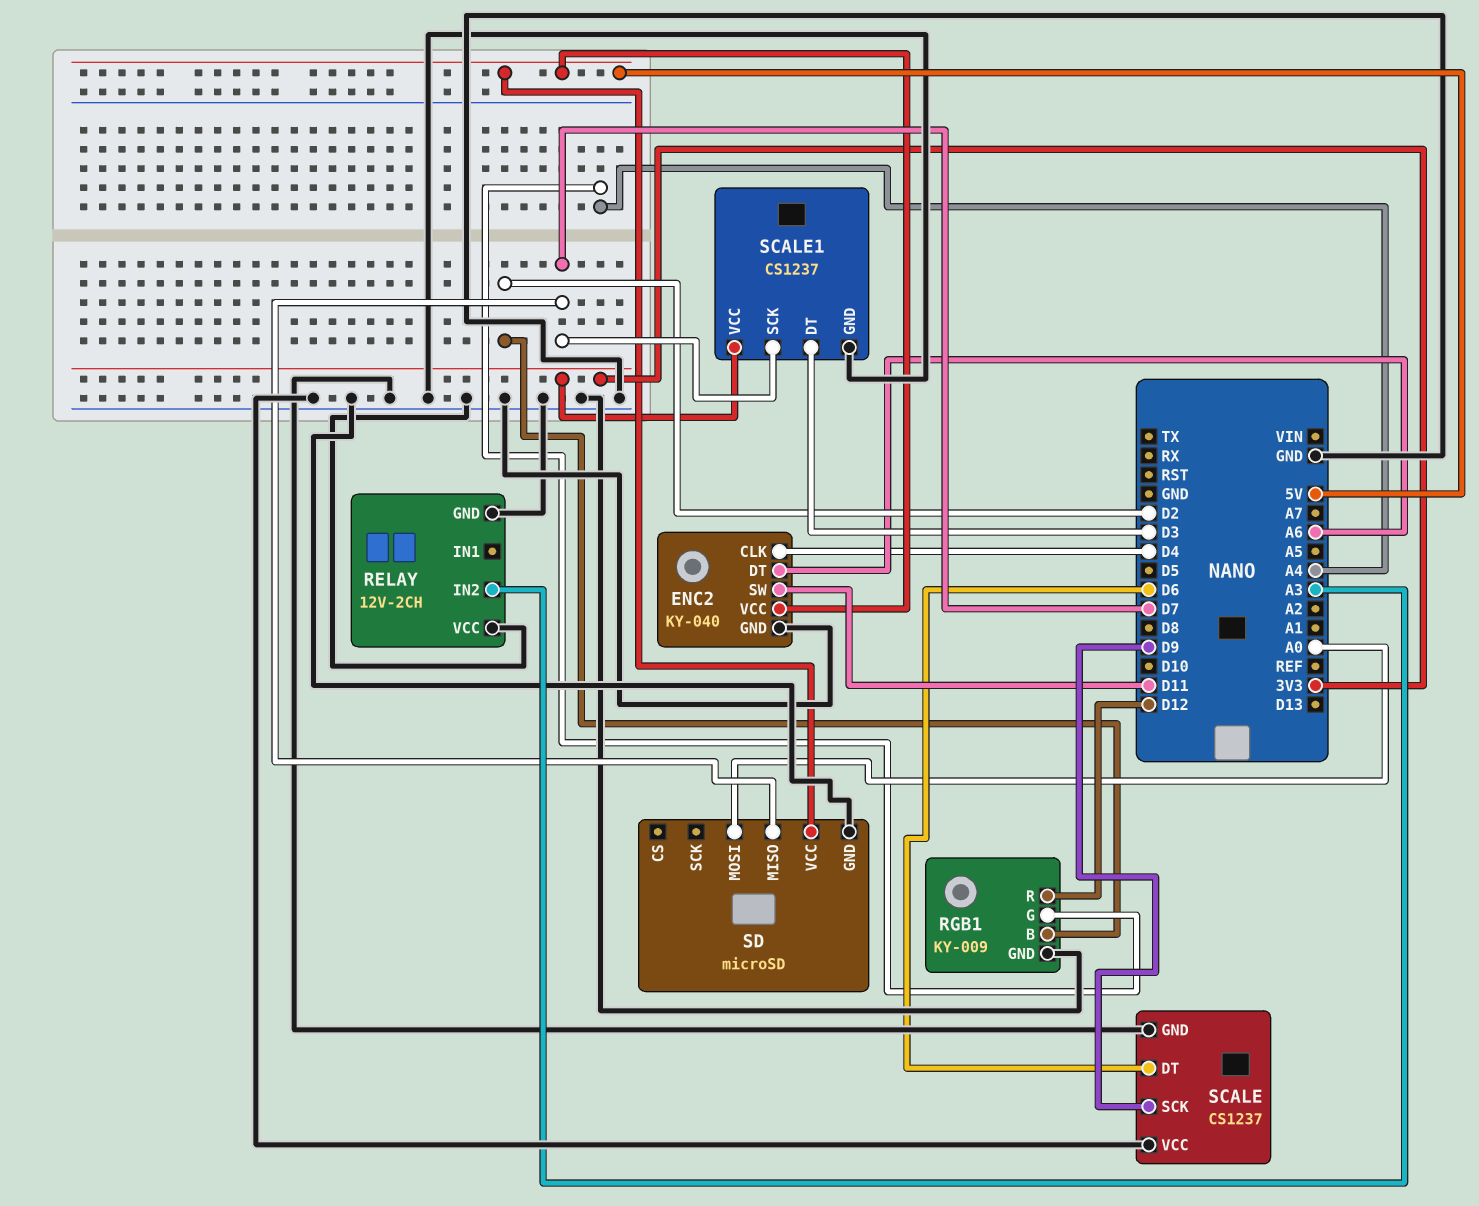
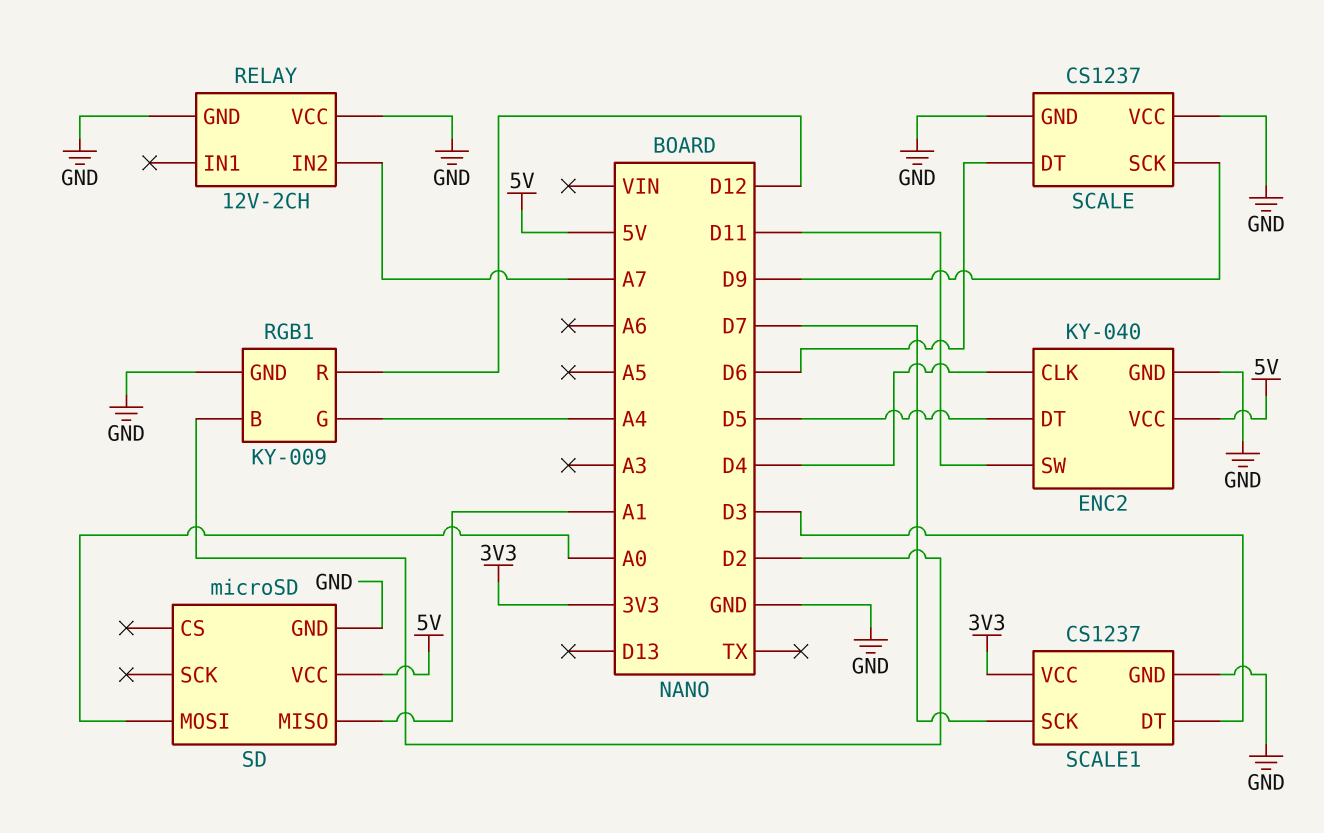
ENC2 pin DT: A6 -> D5
RELAY pin IN2: A3 -> A7
SD pin MISO: D7 -> A1

